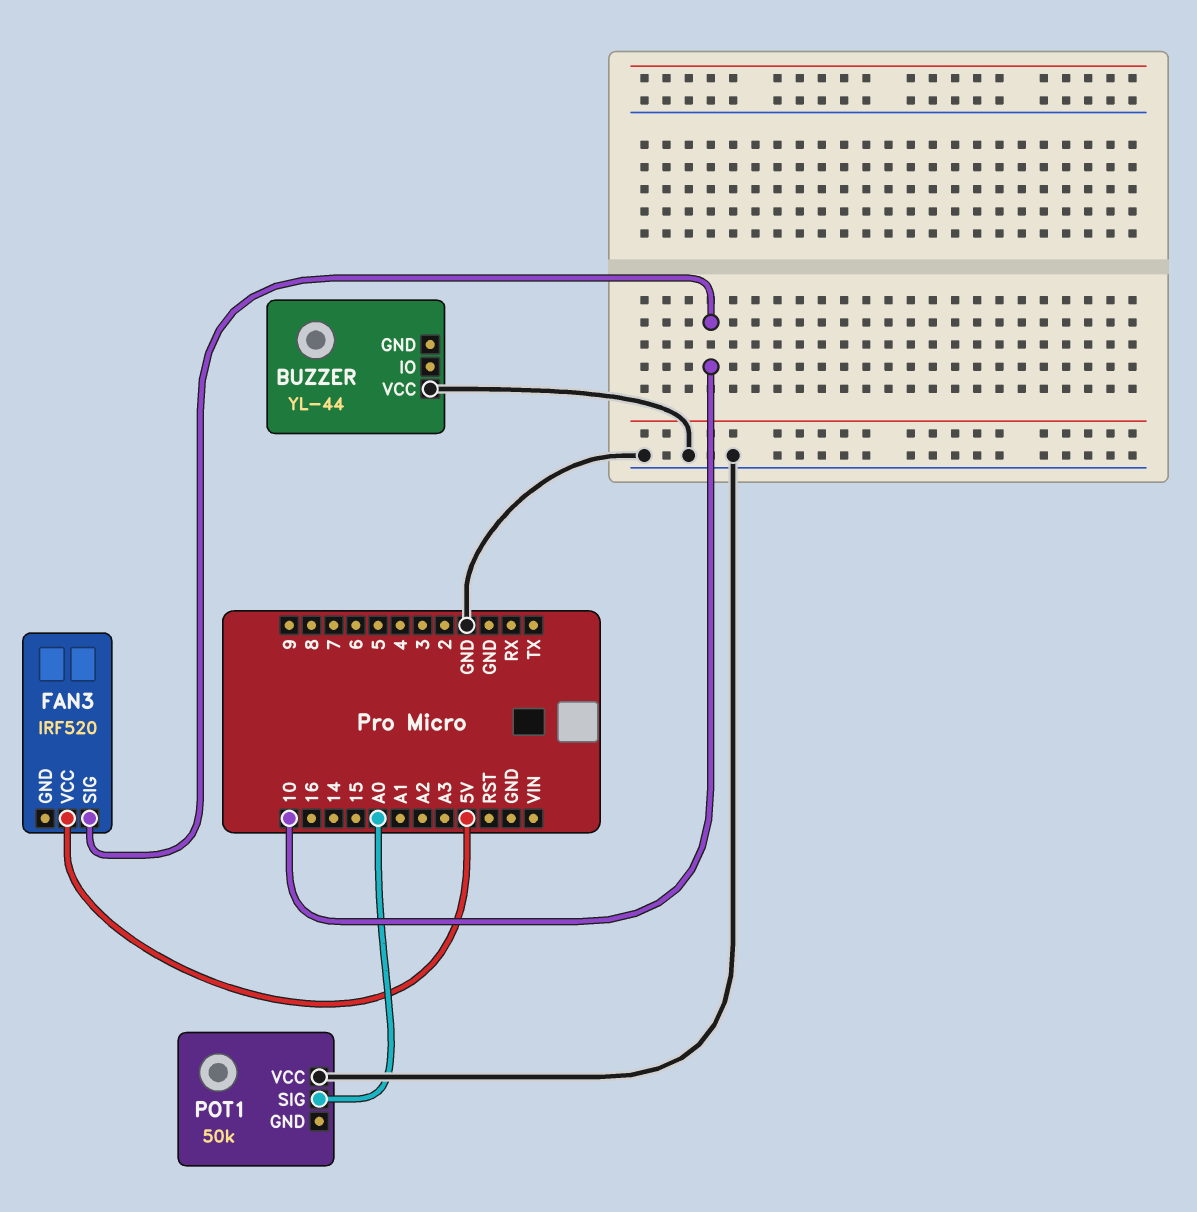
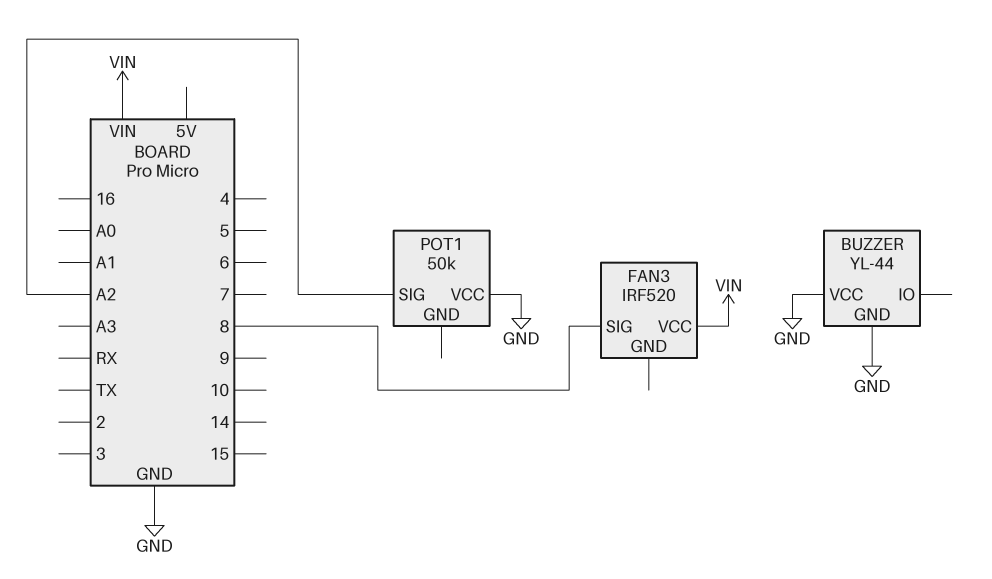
BUZZER pin GND: none -> GND
FAN3 pin SIG: 10 -> 8
FAN3 pin VCC: 5V -> VIN
POT1 pin SIG: A0 -> A2

